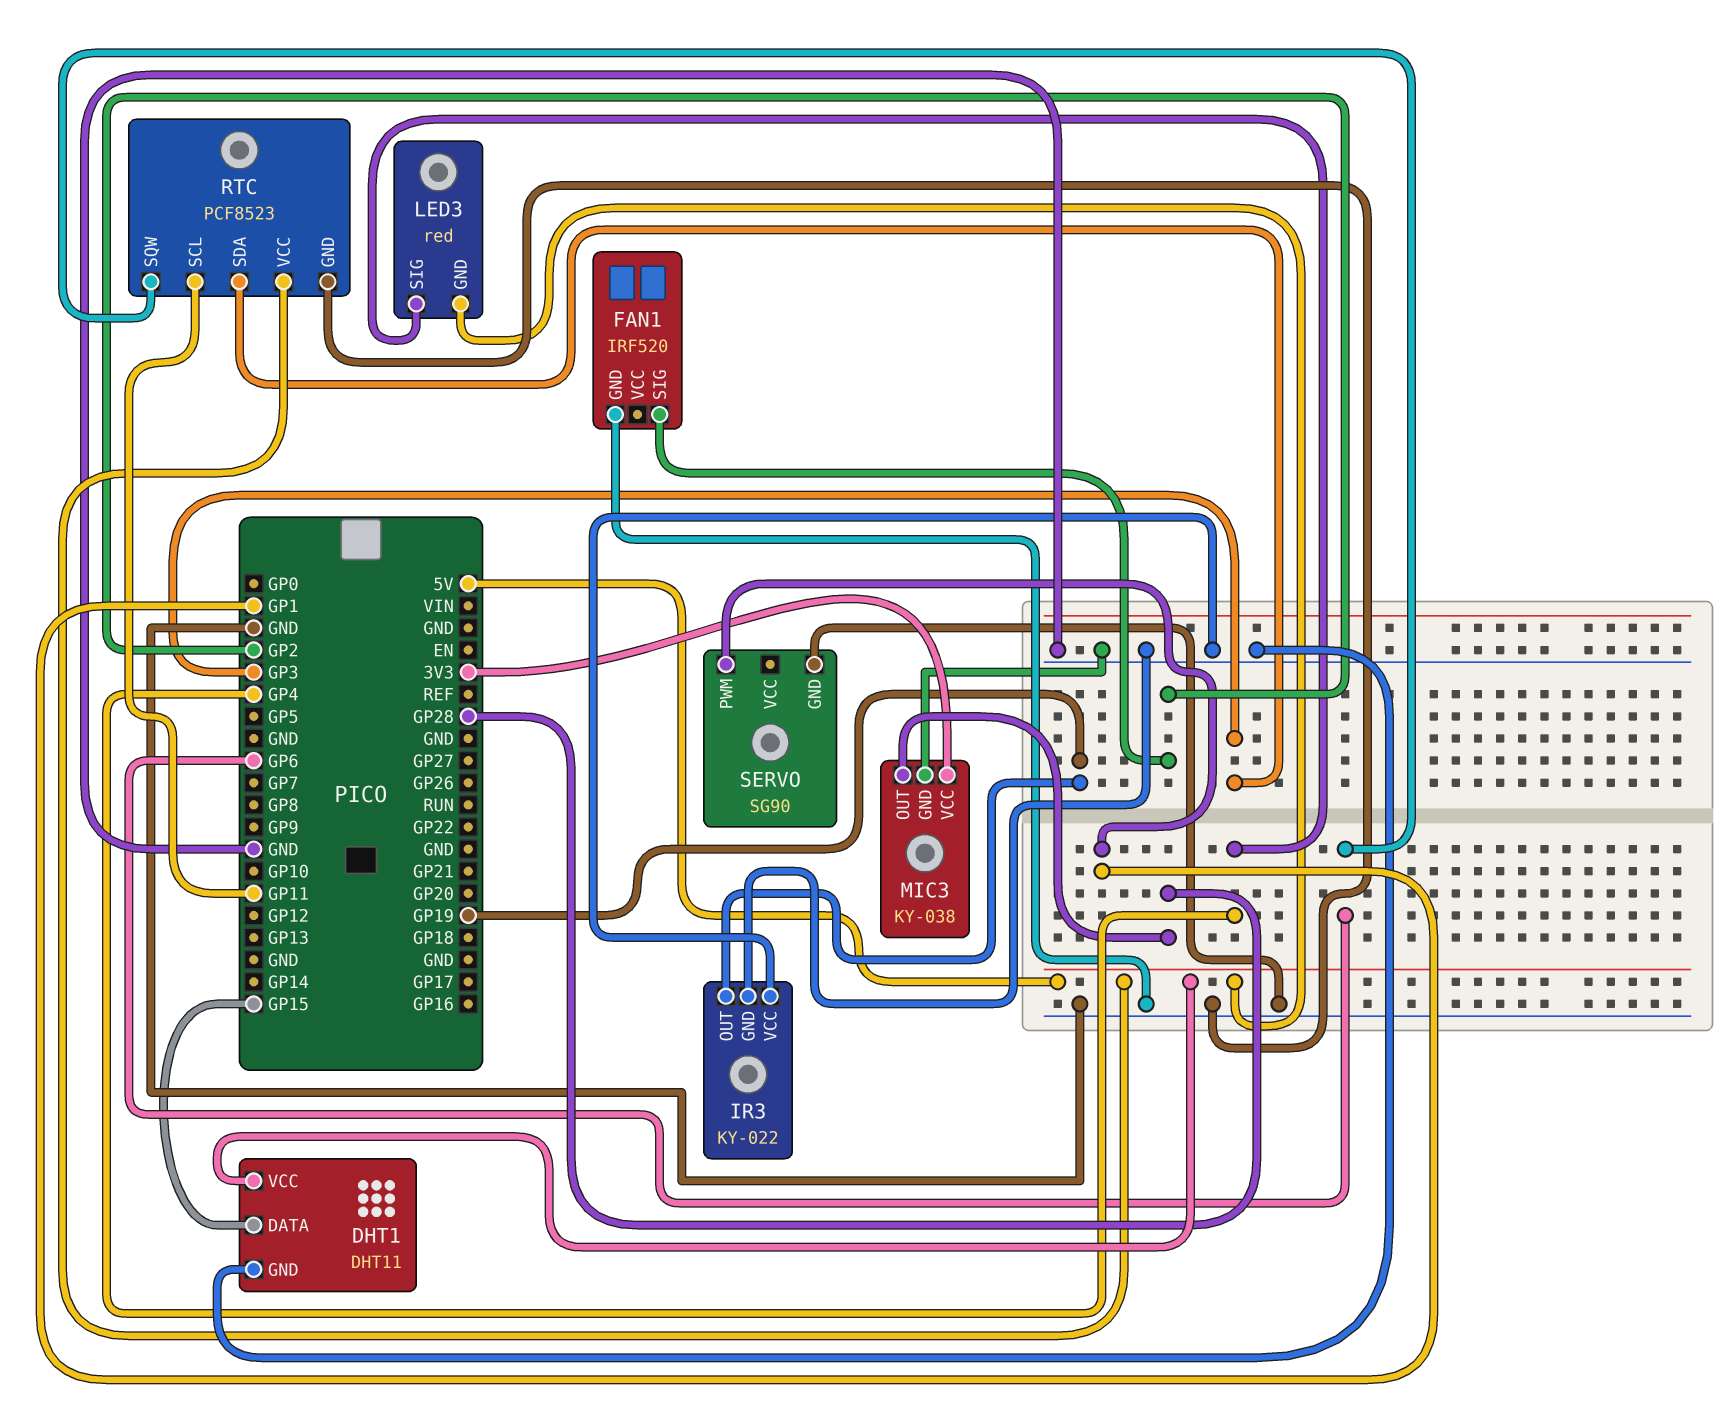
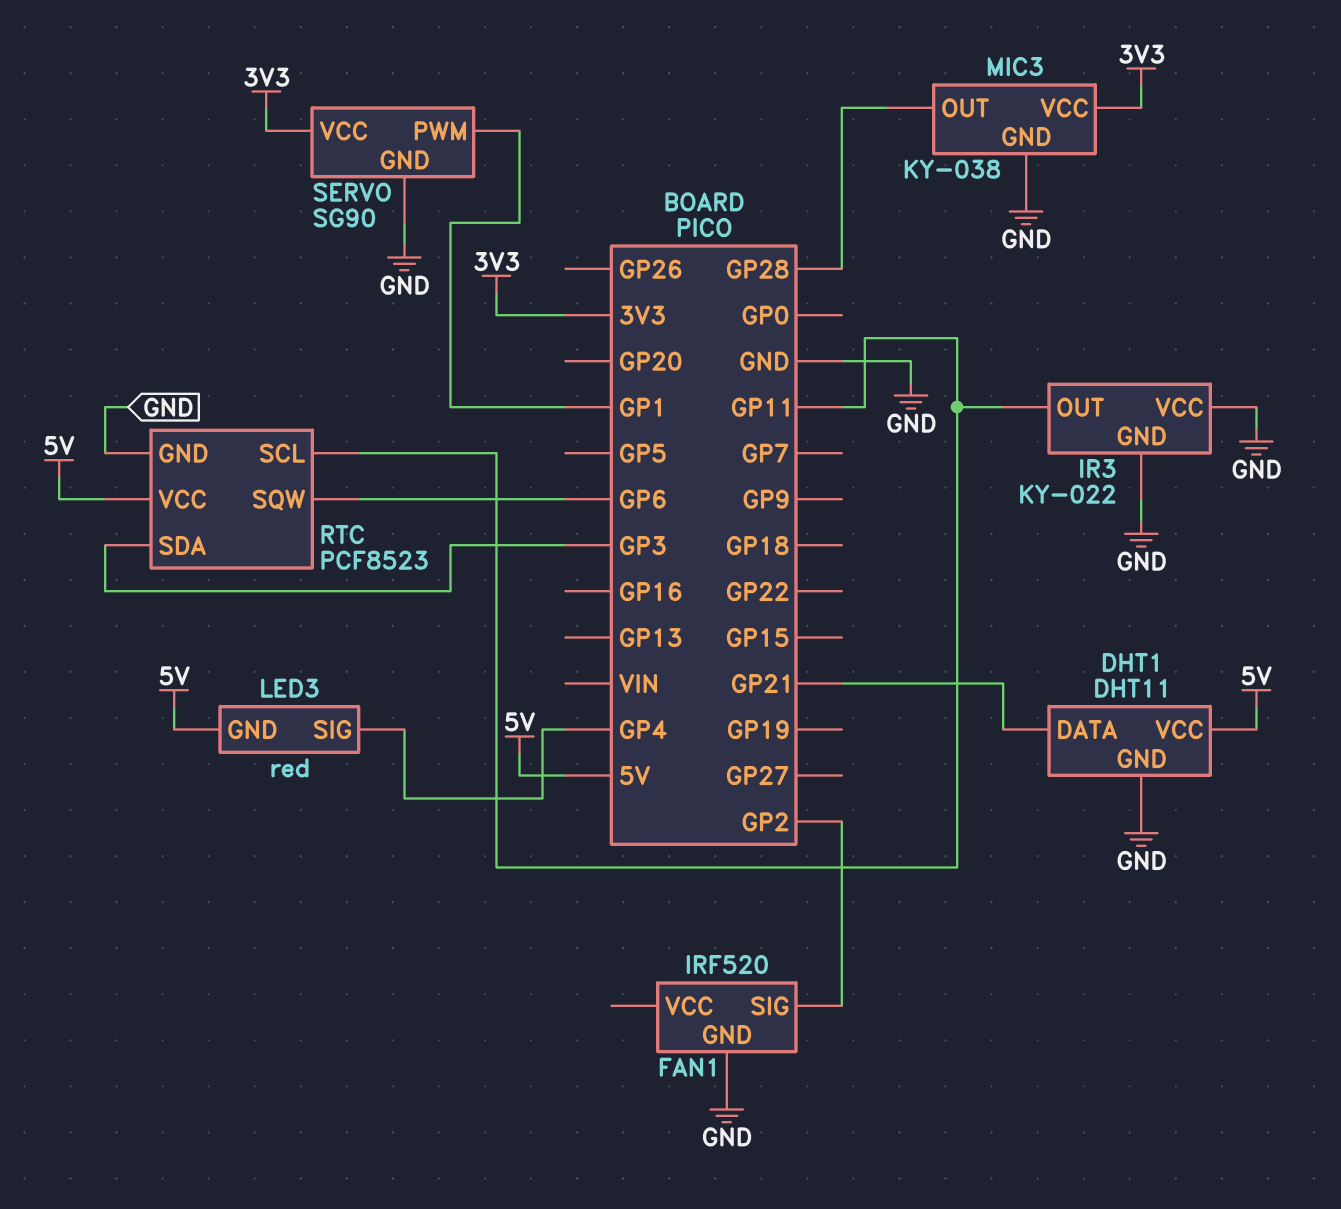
DHT1 pin DATA: GP15 -> GP21
IR3 pin OUT: GP19 -> GP11
SERVO pin VCC: none -> 3V3

